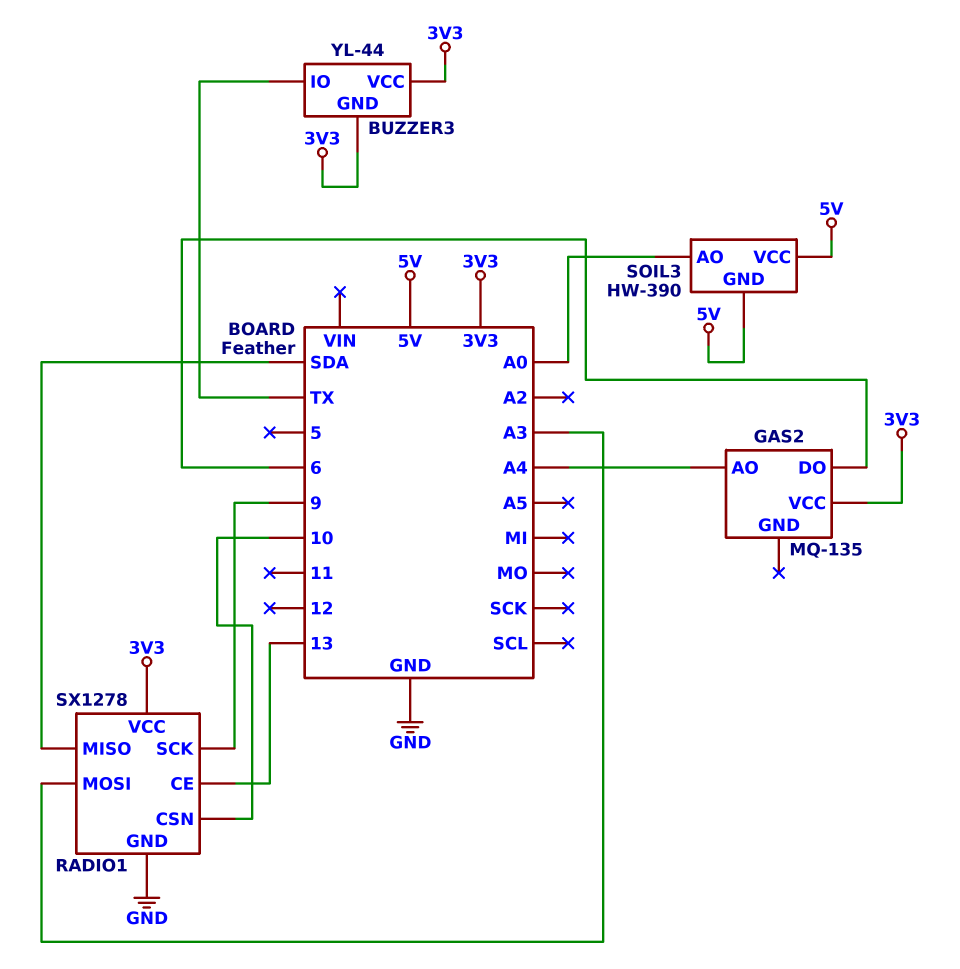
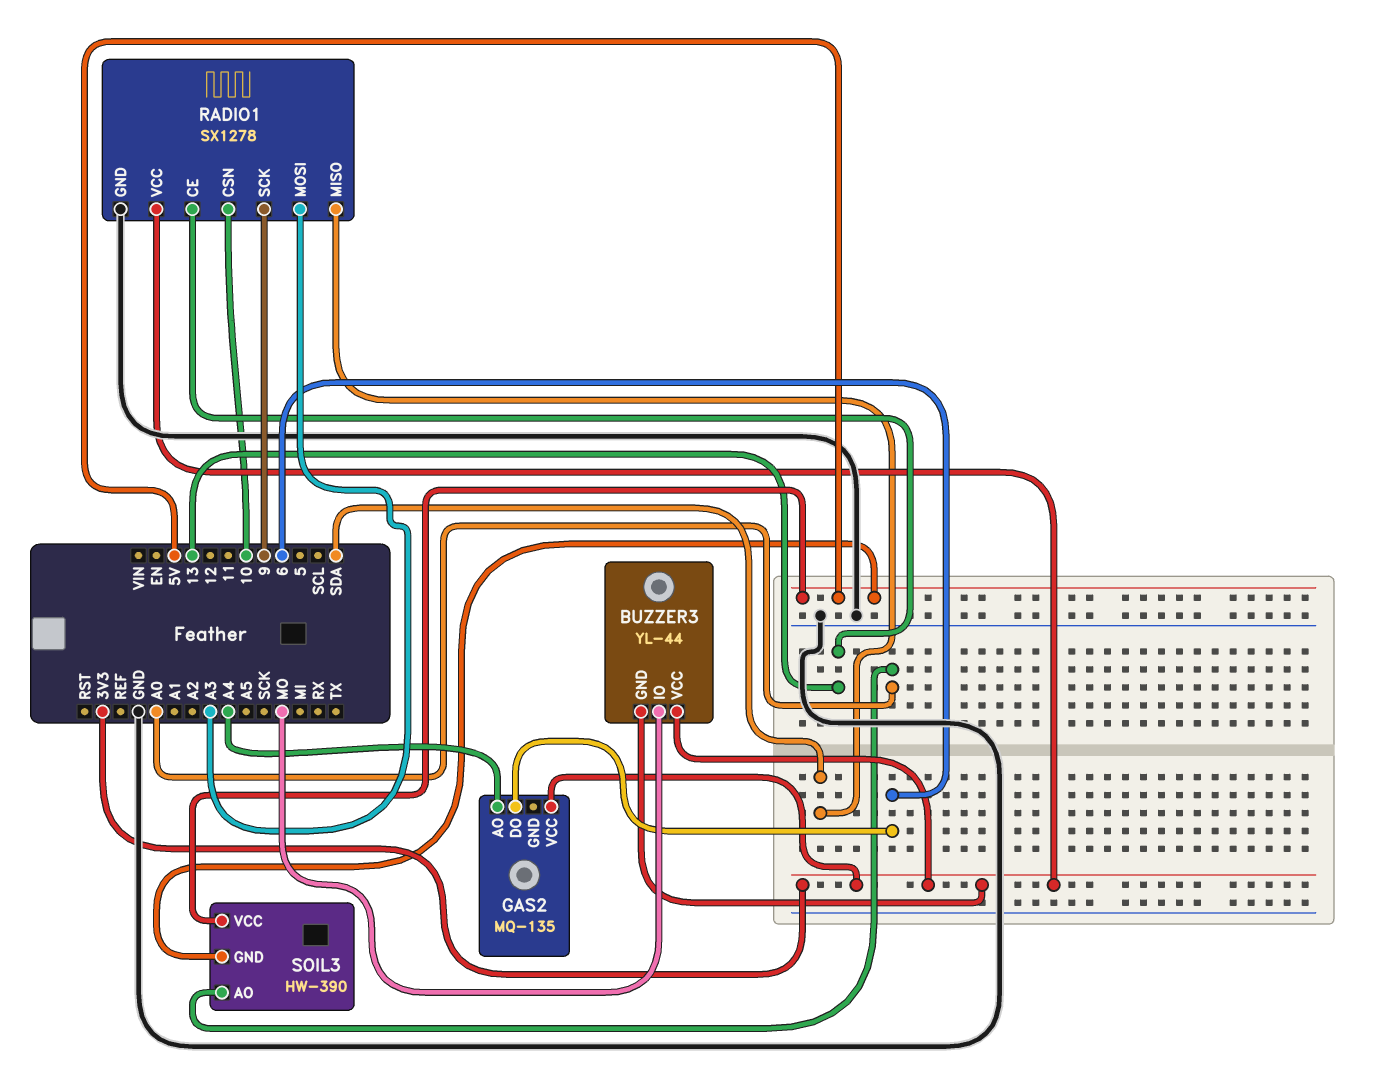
BUZZER3 pin IO: TX -> MO

